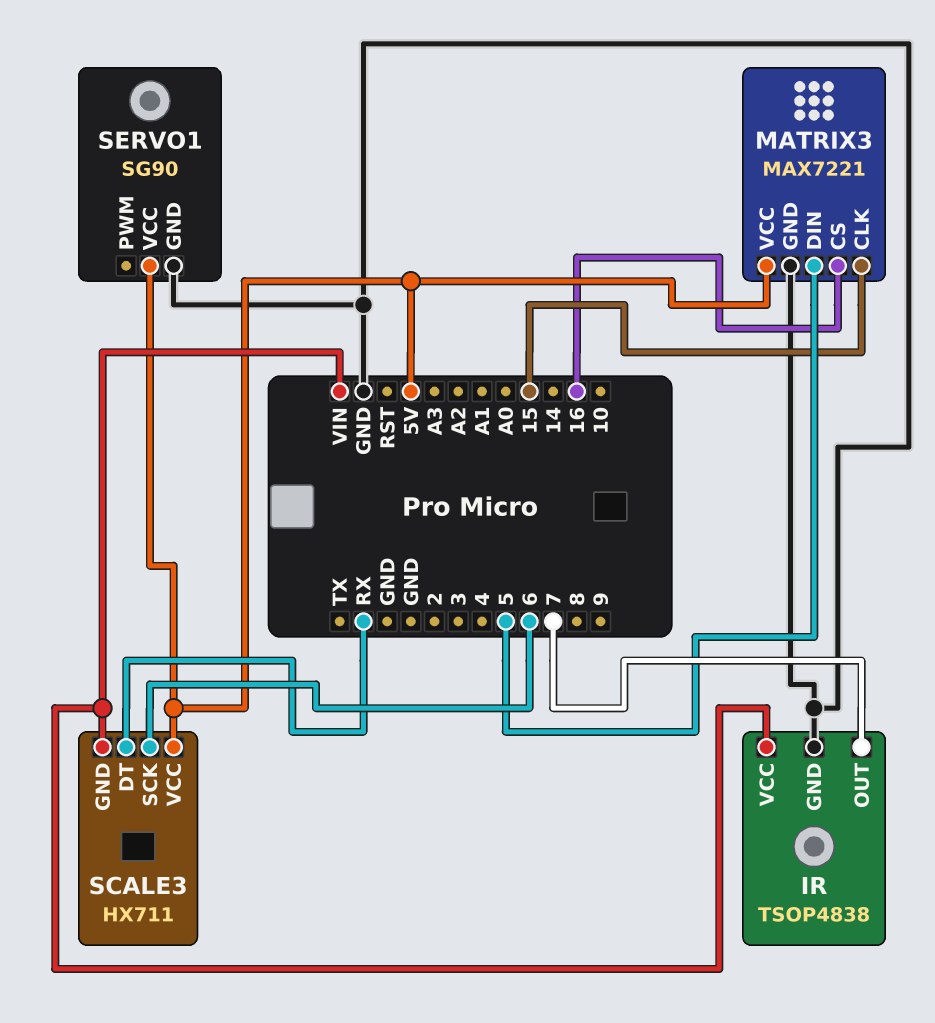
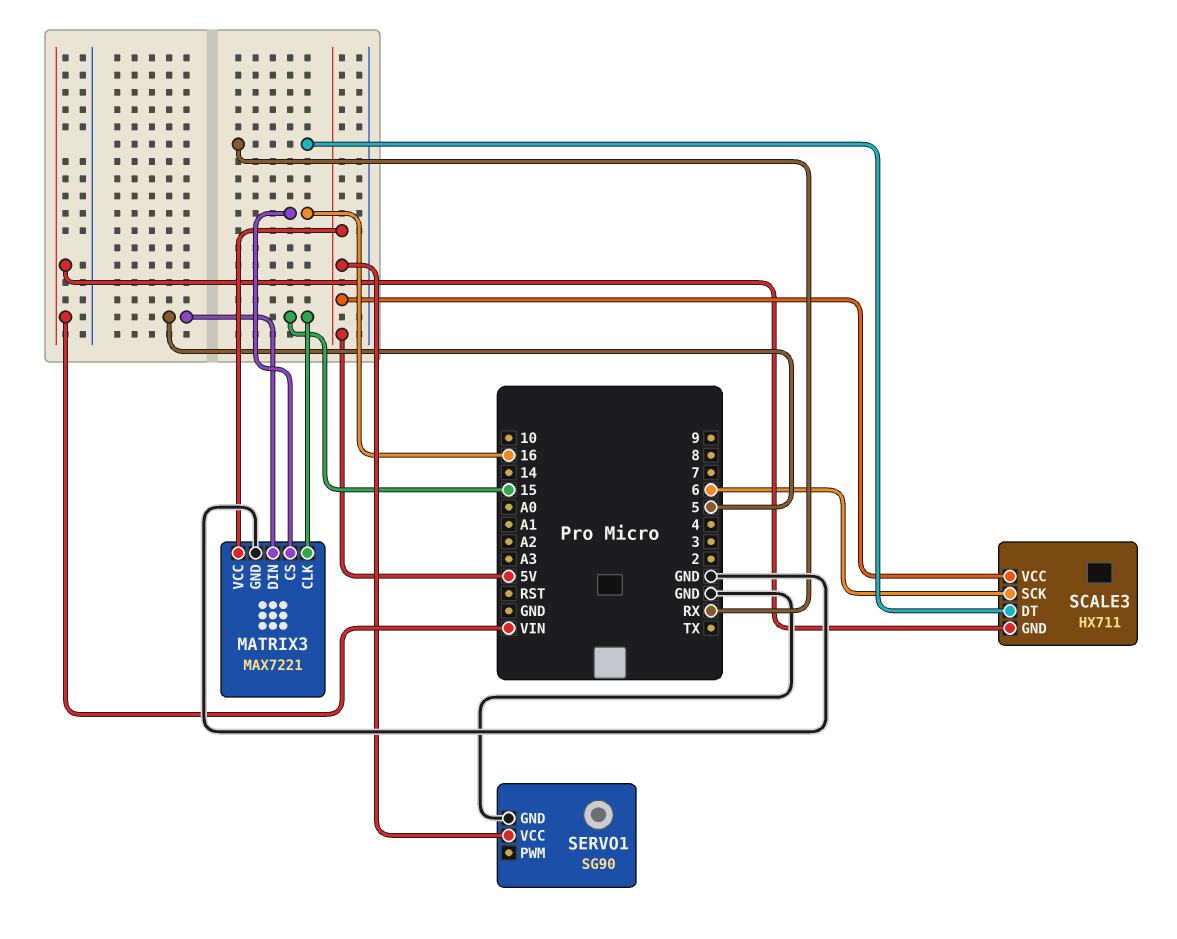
IR: TSOP4838 -> none
IR pin GND: GND -> none
IR pin OUT: 7 -> none
IR pin VCC: VIN -> none

